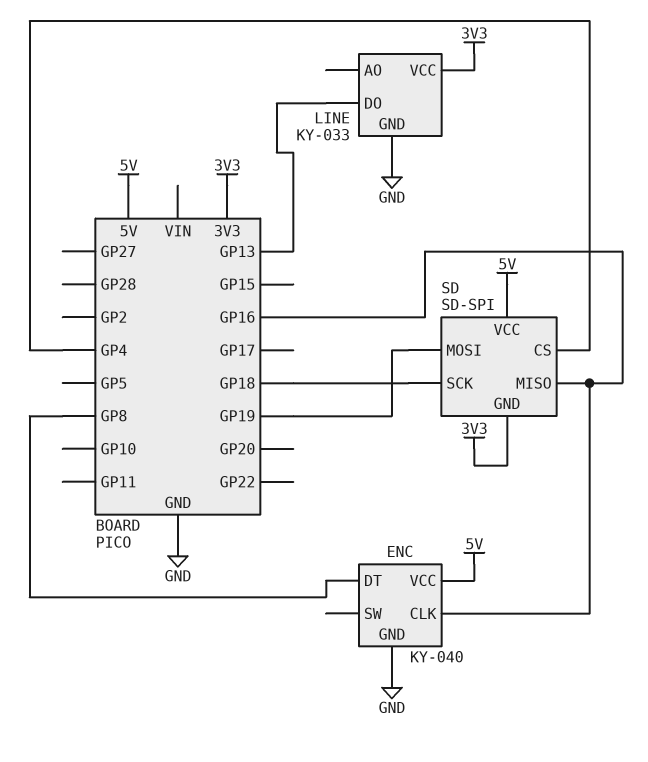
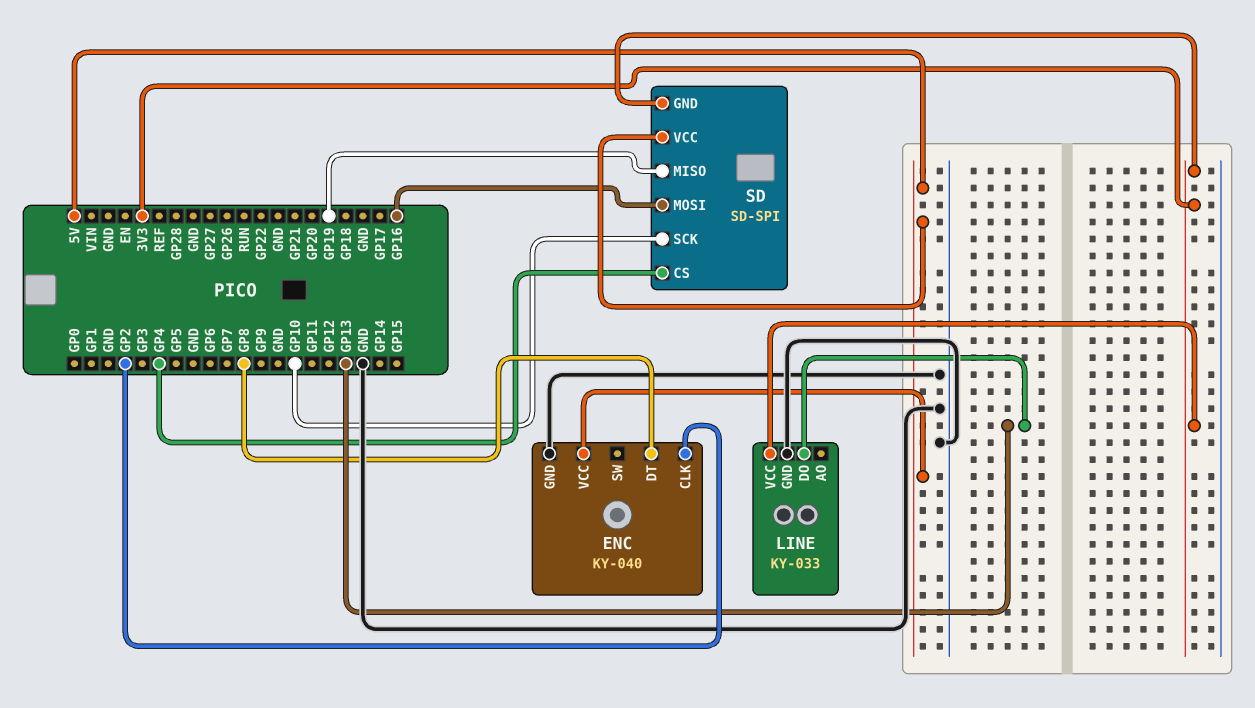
ENC pin CLK: GP16 -> GP2
SD pin MISO: GP16 -> GP19
SD pin MOSI: GP19 -> GP16
SD pin SCK: GP18 -> GP10

